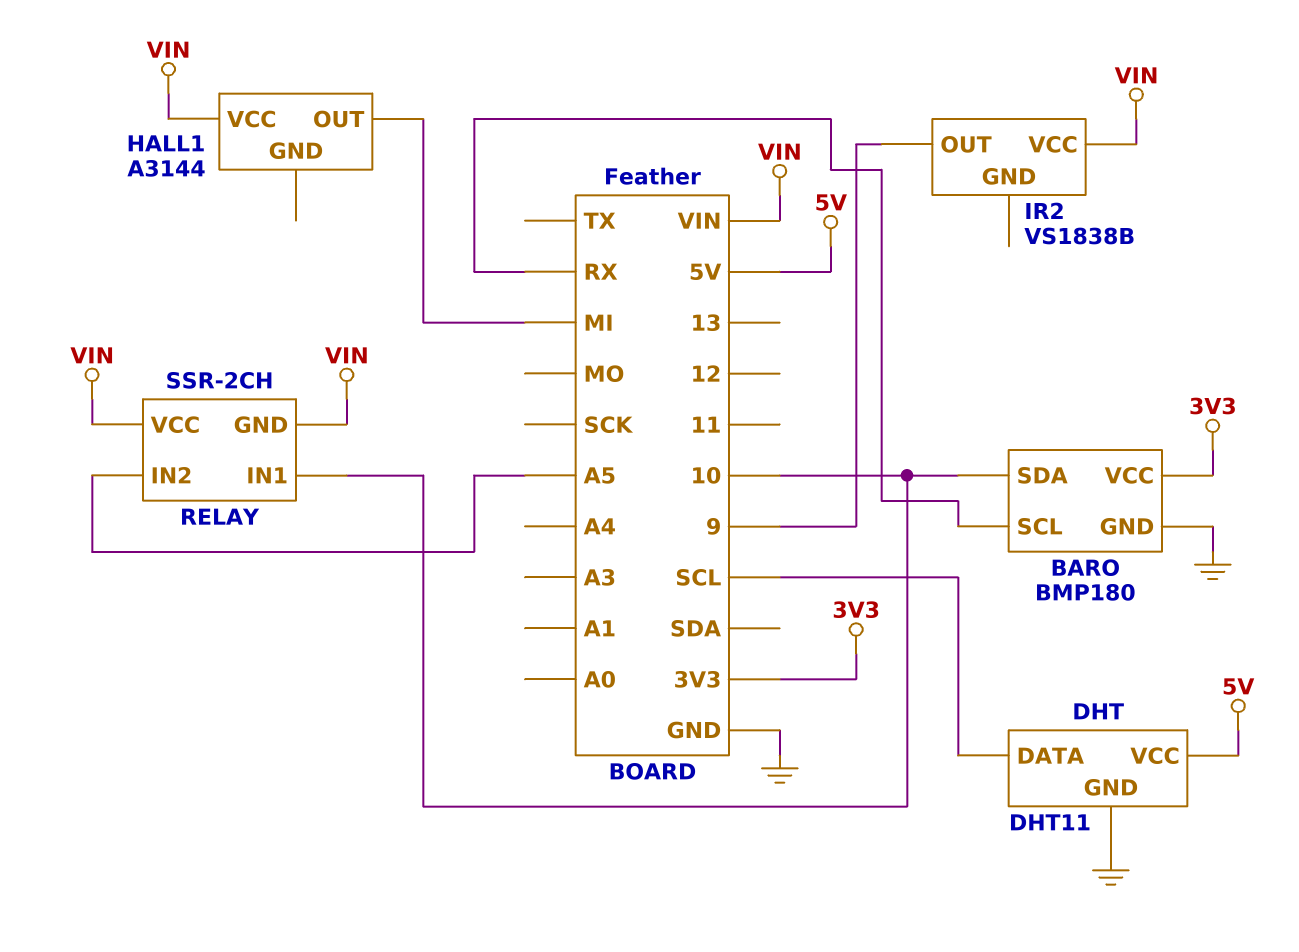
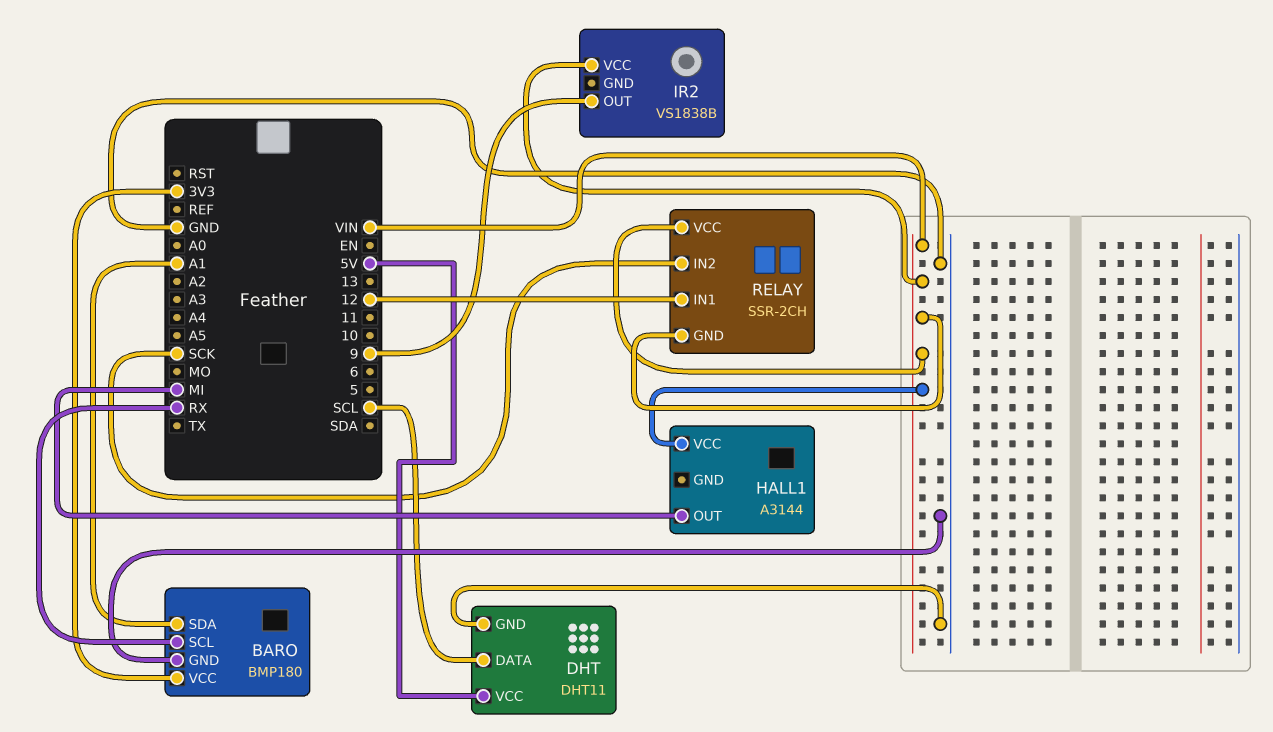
BARO pin SDA: 10 -> A1
RELAY pin IN1: 10 -> 12
RELAY pin IN2: A5 -> SCK

